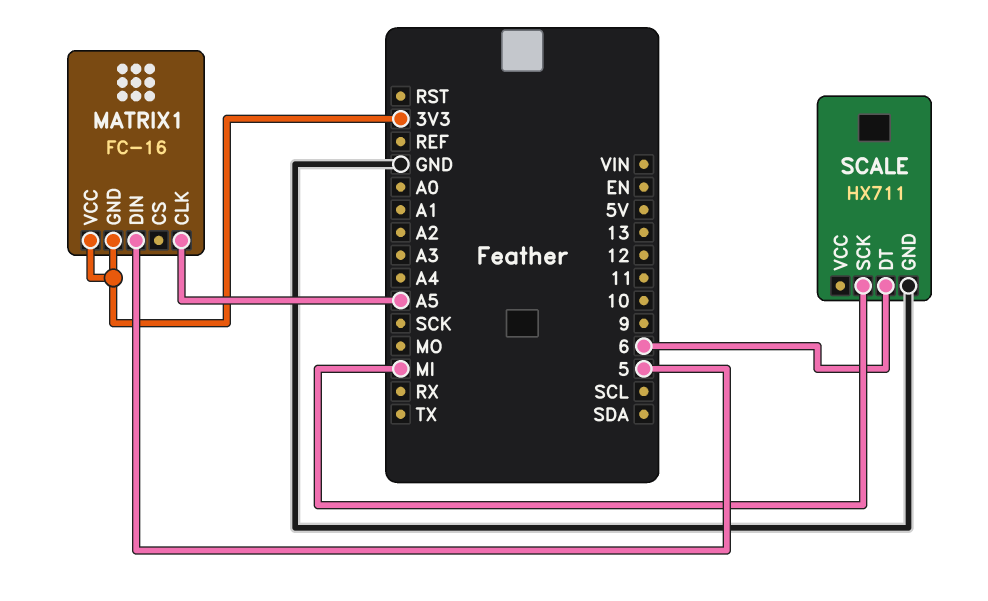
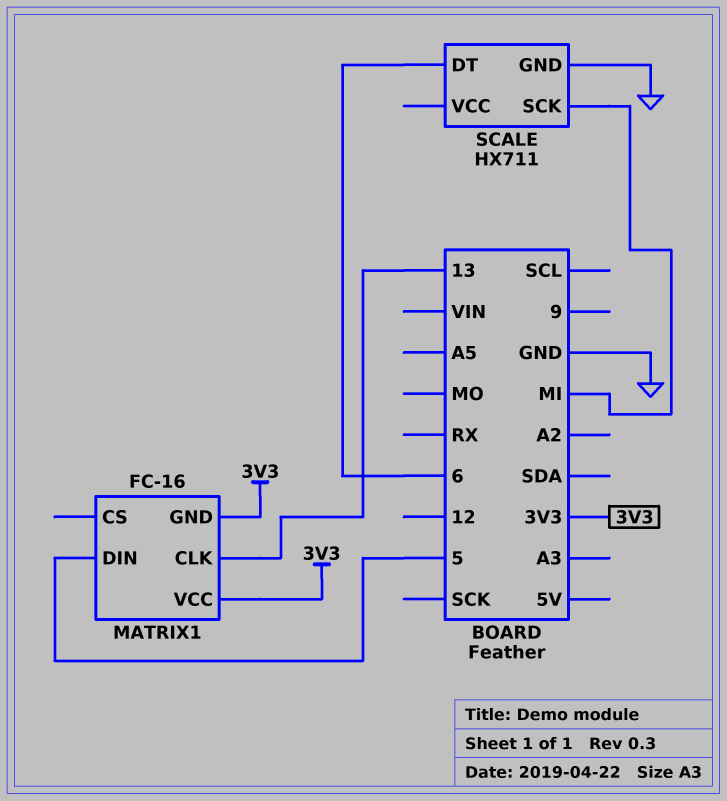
MATRIX1 pin CLK: A5 -> 13

